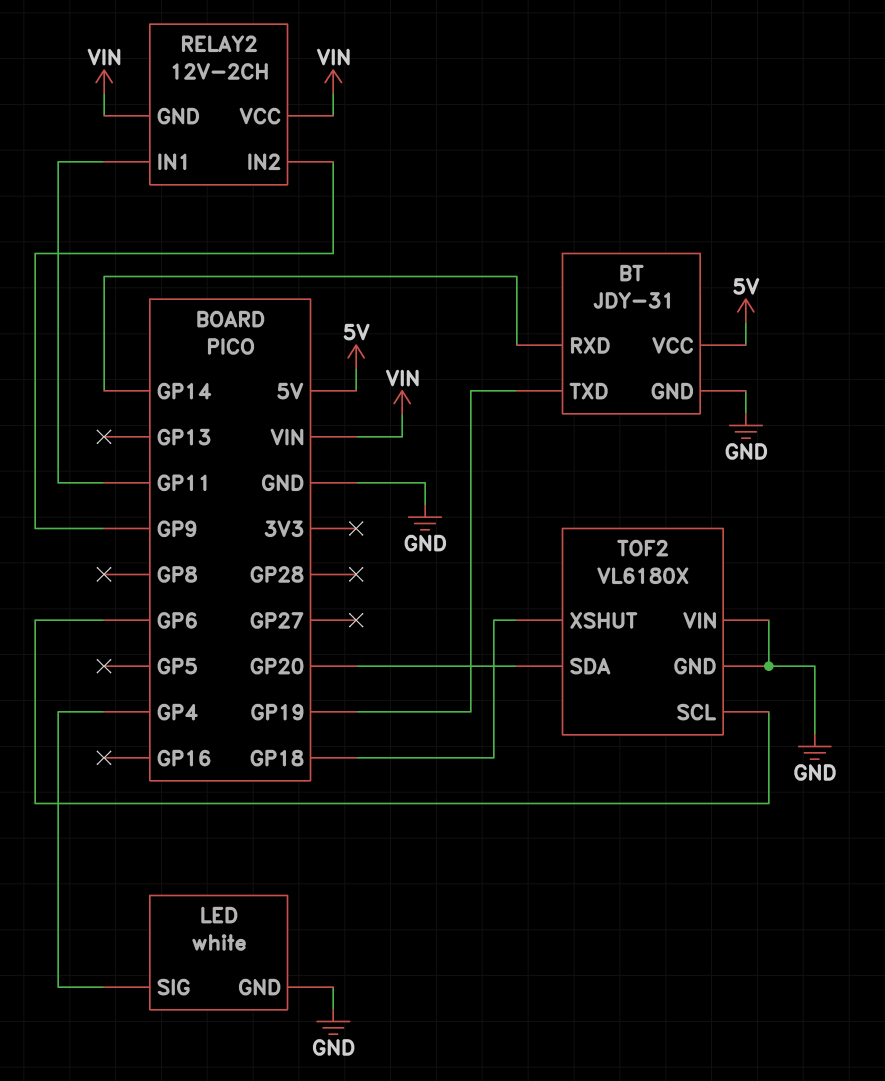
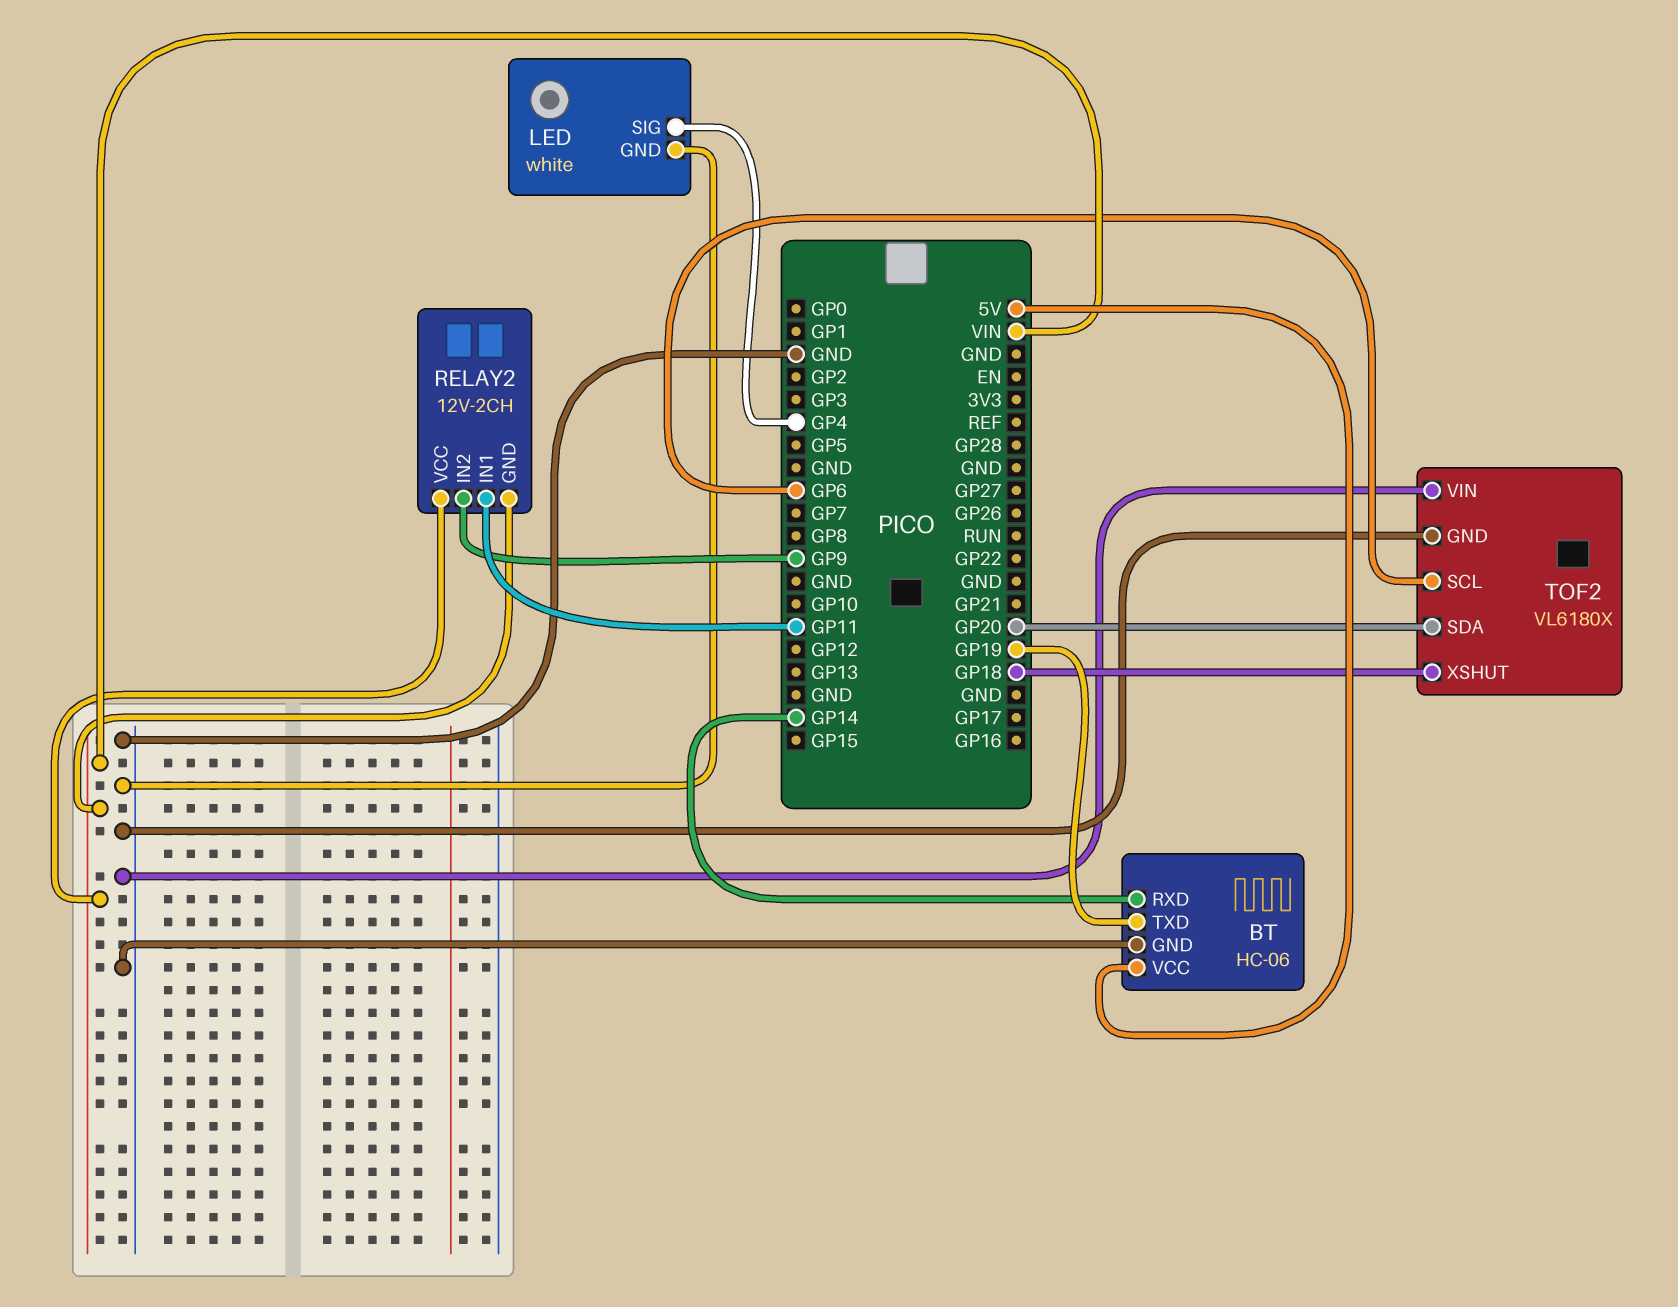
BT: JDY-31 -> HC-06

